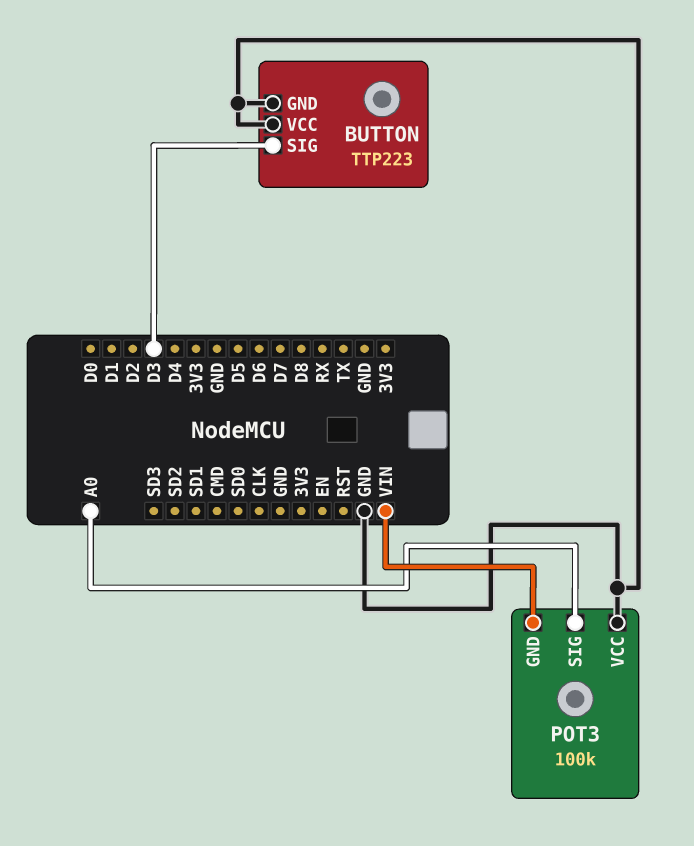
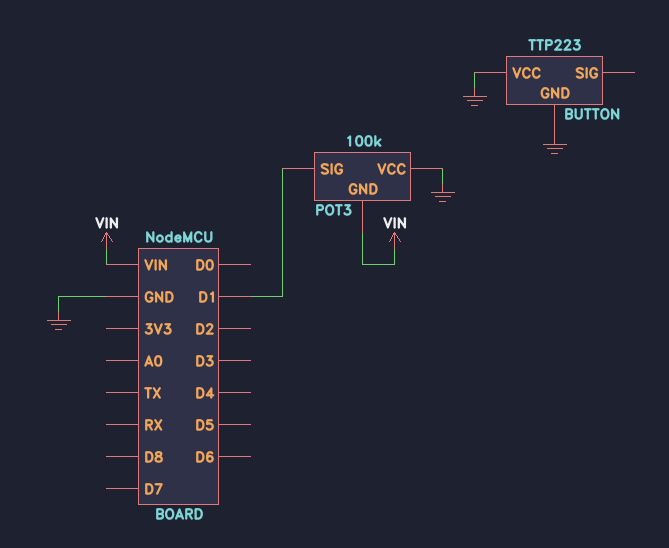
BUTTON pin SIG: D3 -> none
POT3 pin SIG: A0 -> D1

